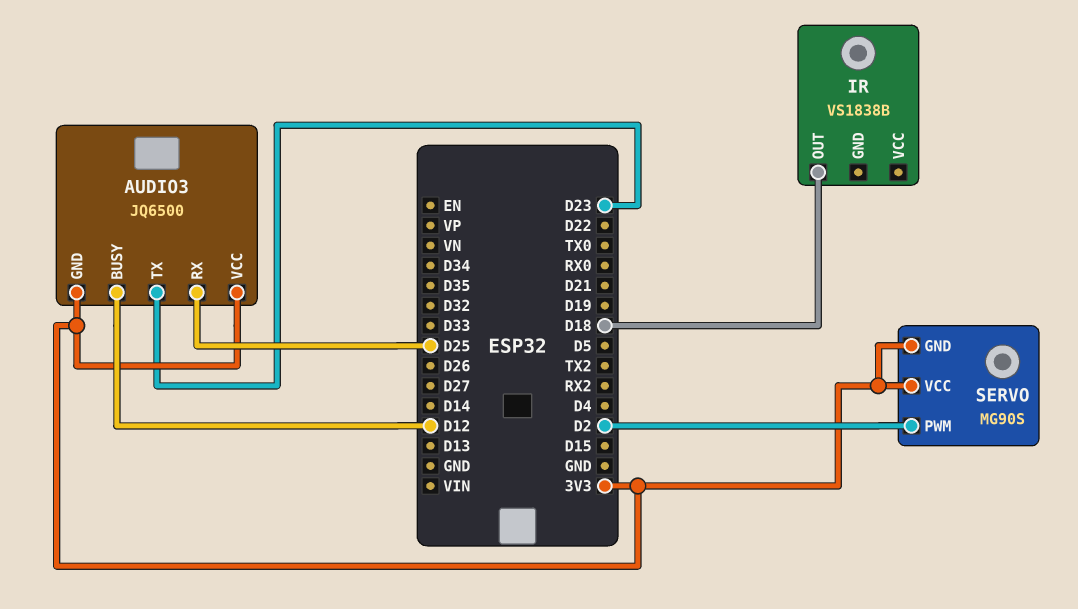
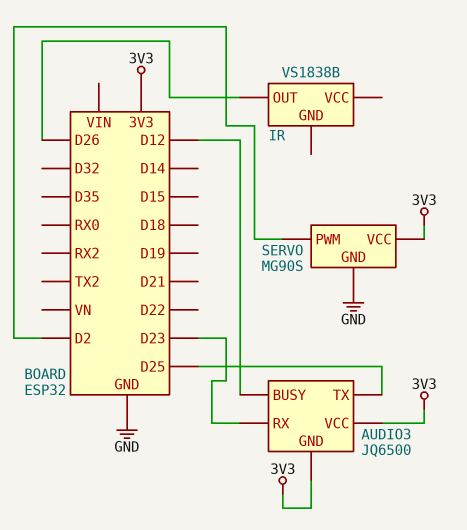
AUDIO3 pin RX: D25 -> D23
AUDIO3 pin TX: D23 -> D25
IR pin OUT: D18 -> D26
SERVO pin GND: 3V3 -> GND

